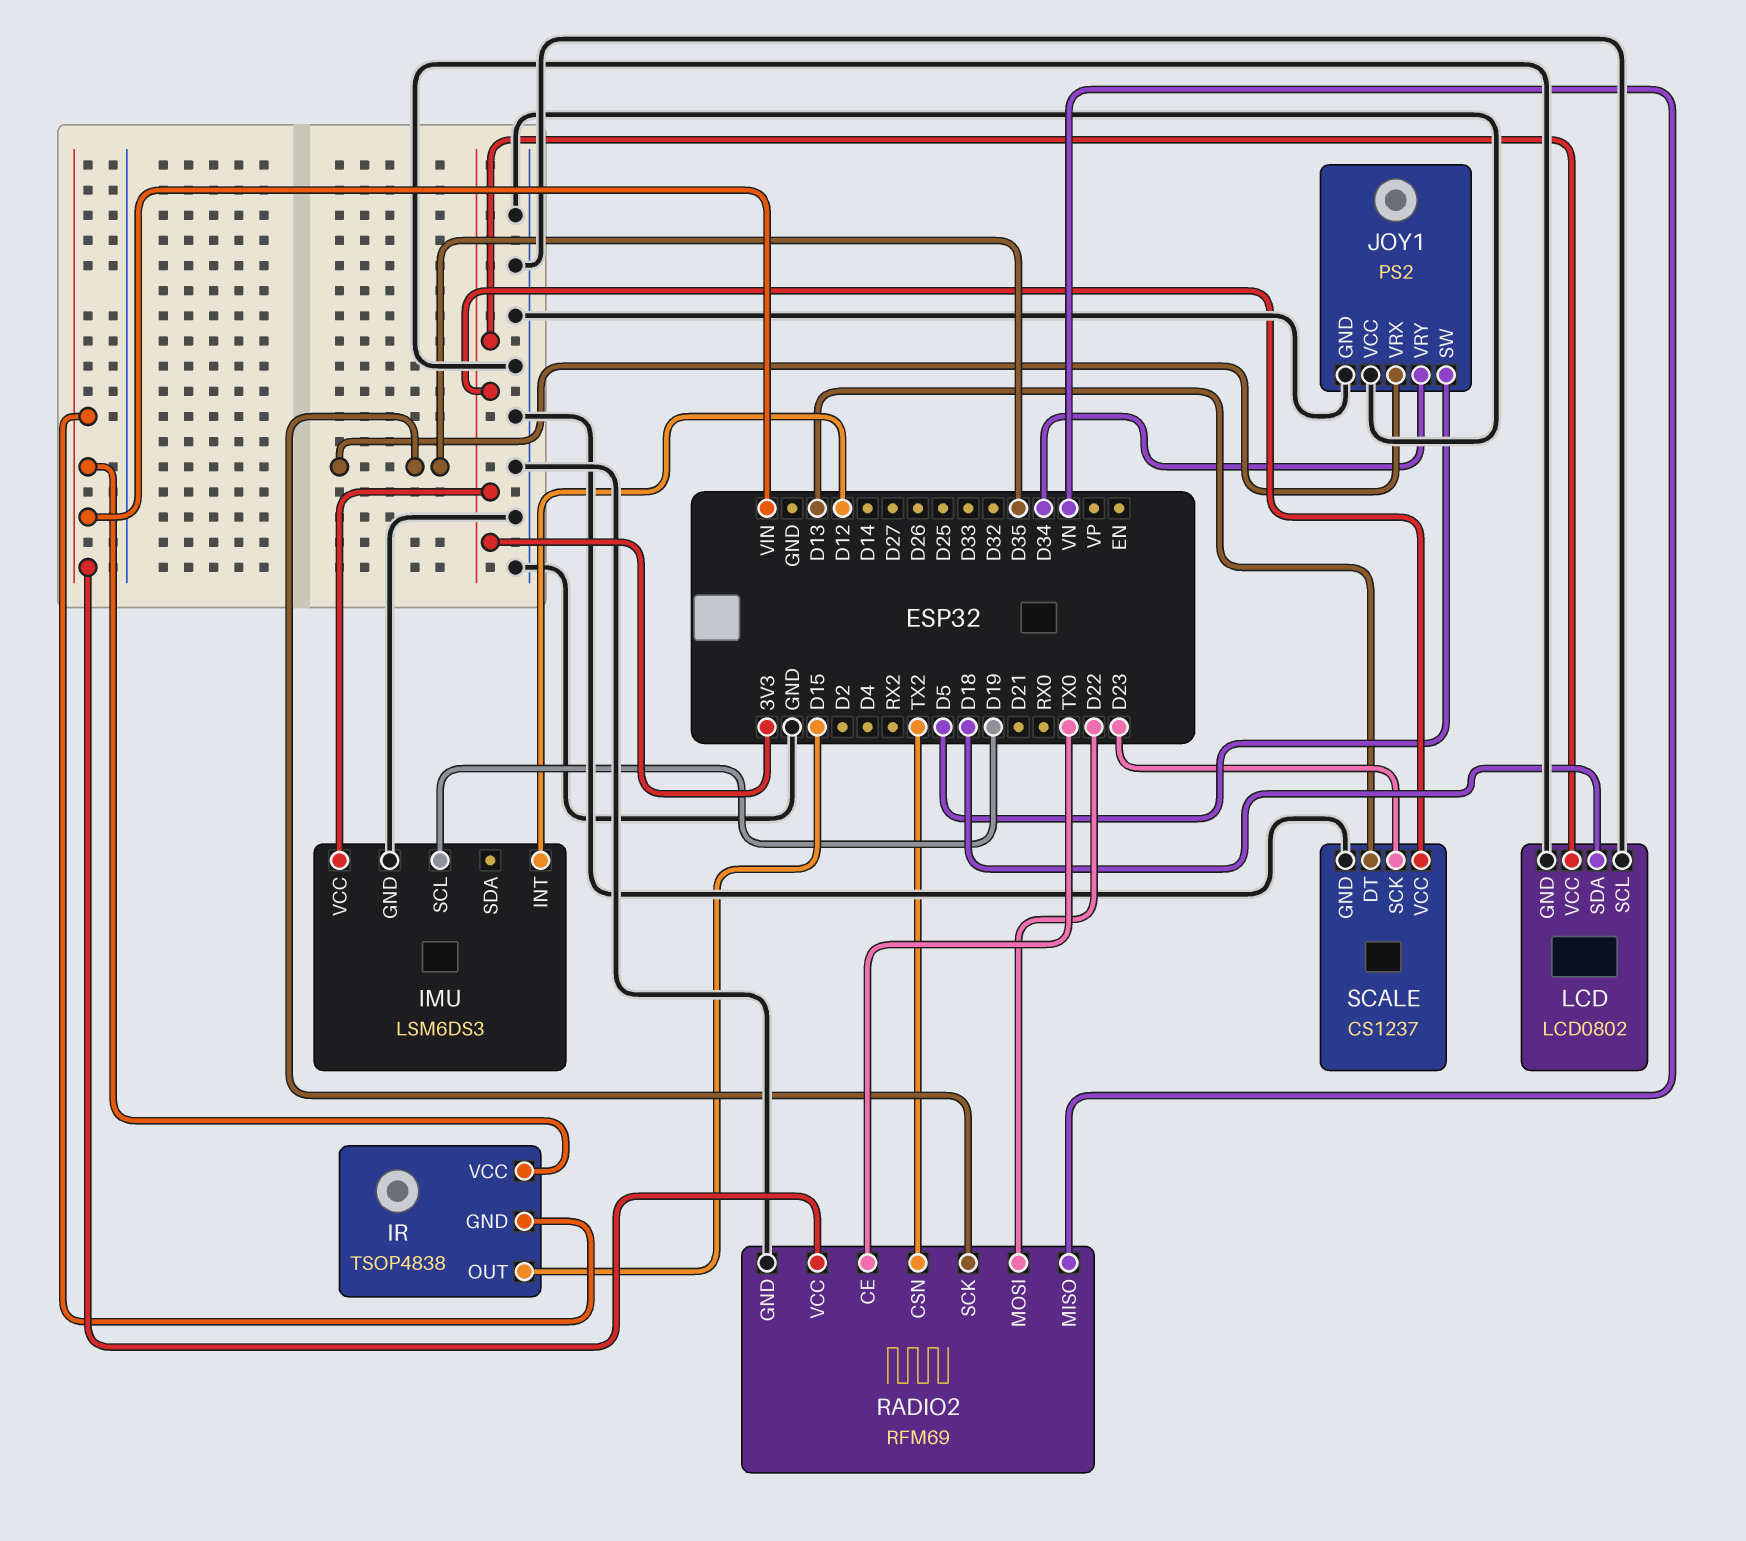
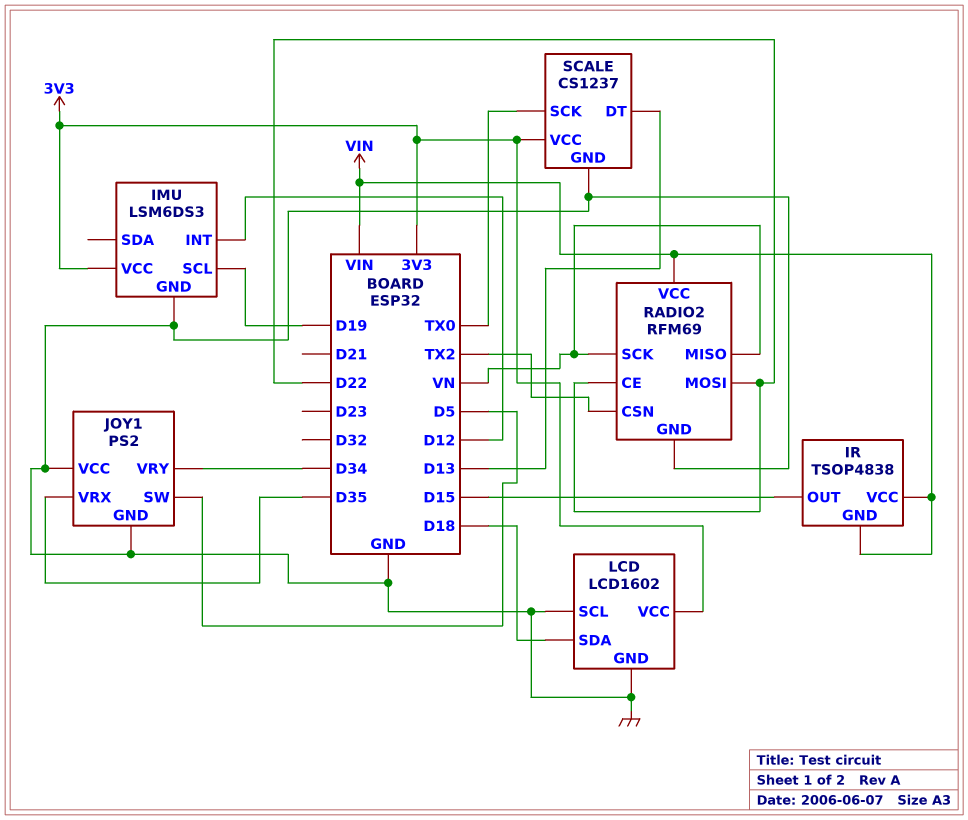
LCD: LCD0802 -> LCD1602
RADIO2 pin CE: TX0 -> D22
RADIO2 pin SCK: D35 -> VN
SCALE pin SCK: D23 -> TX0

